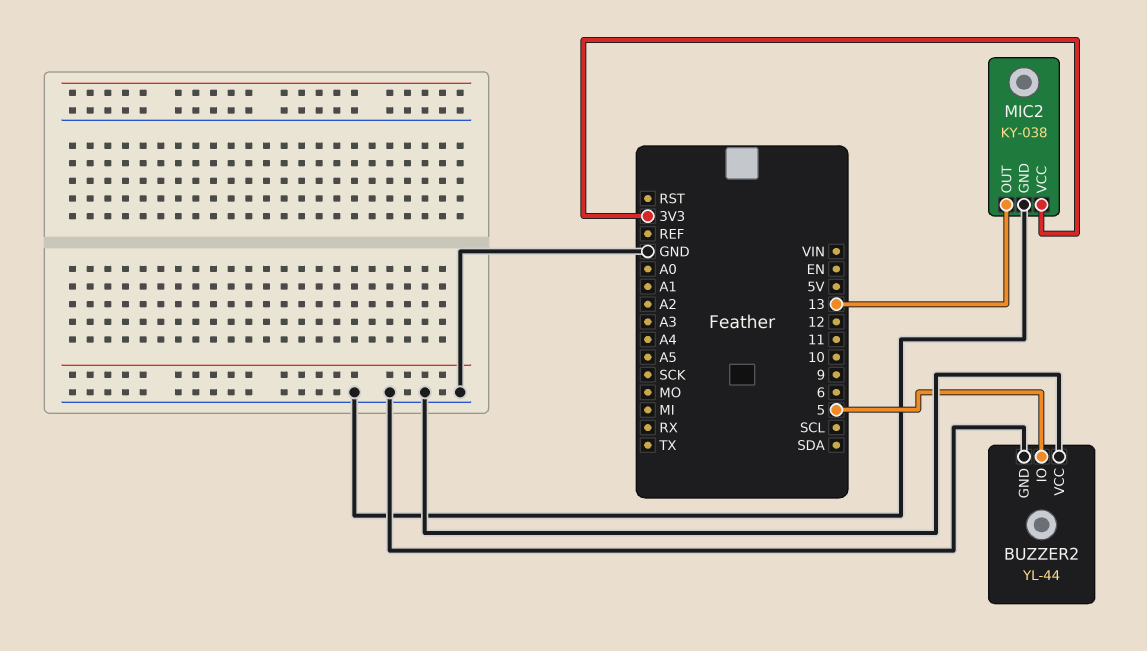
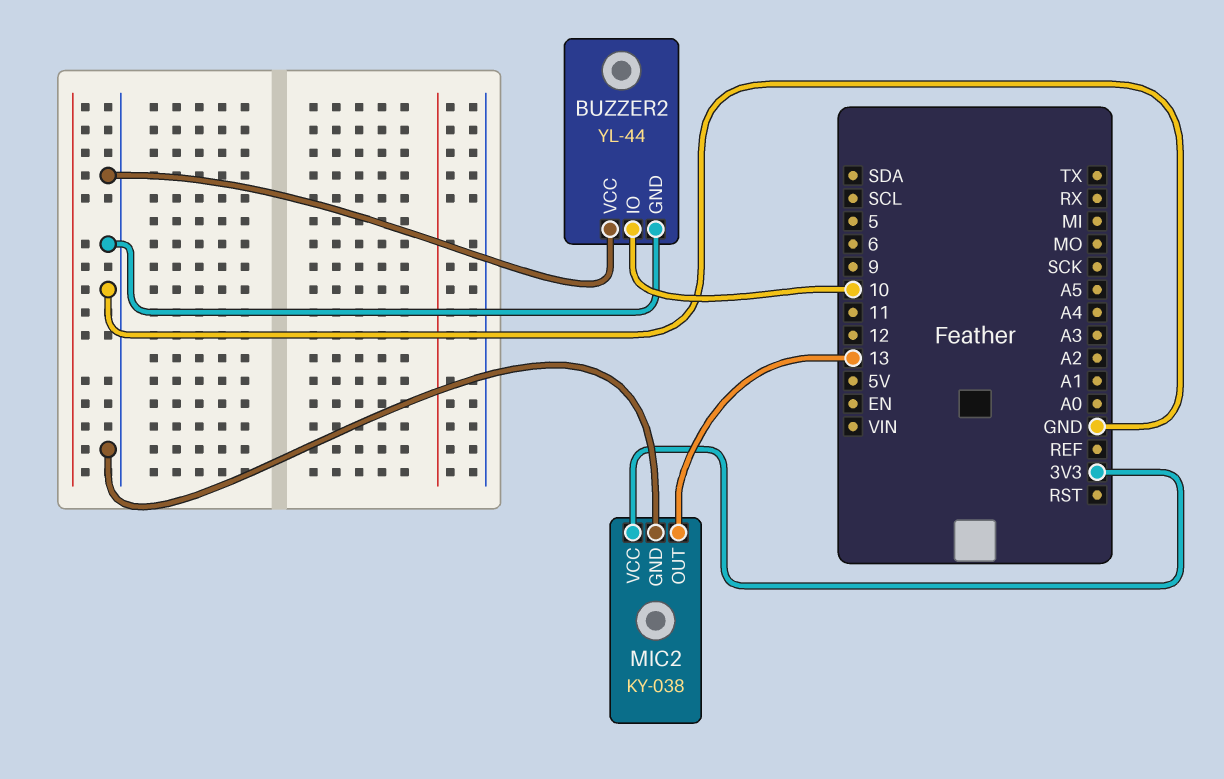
BUZZER2 pin IO: 5 -> 10

